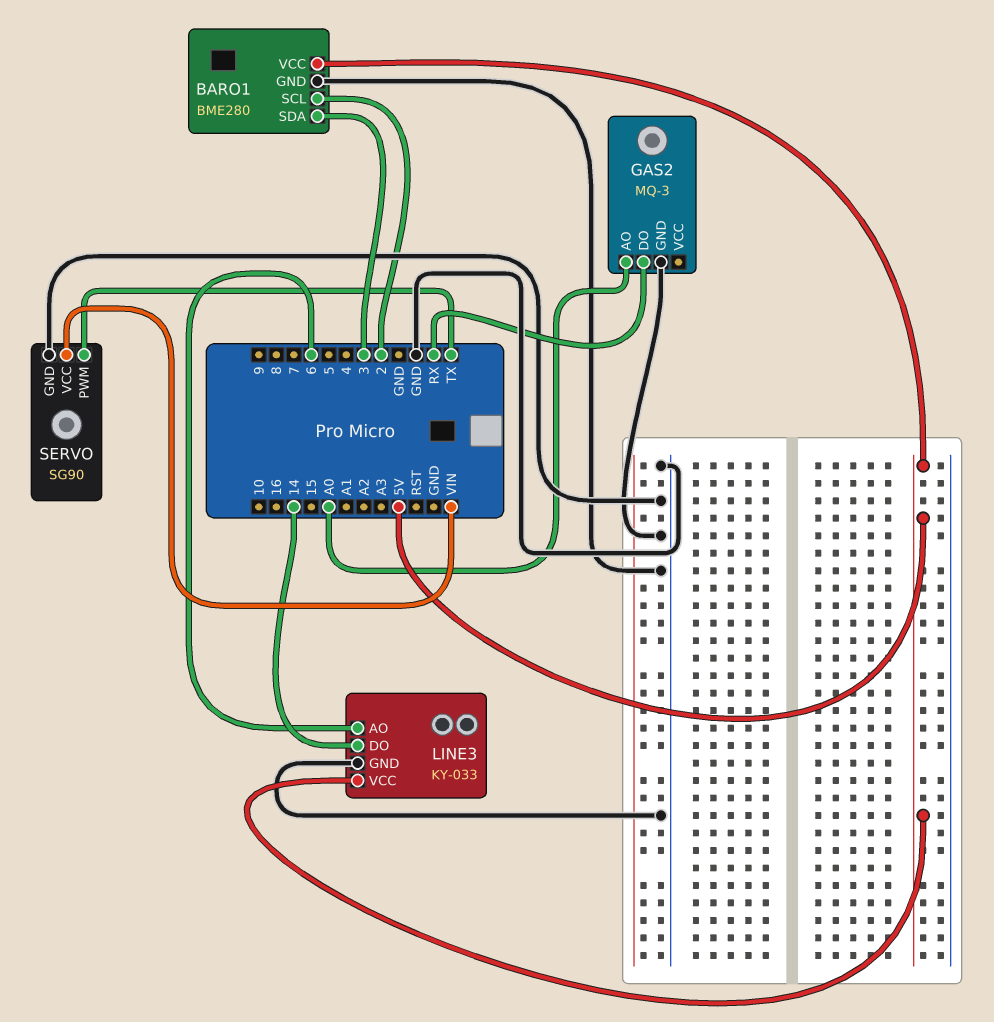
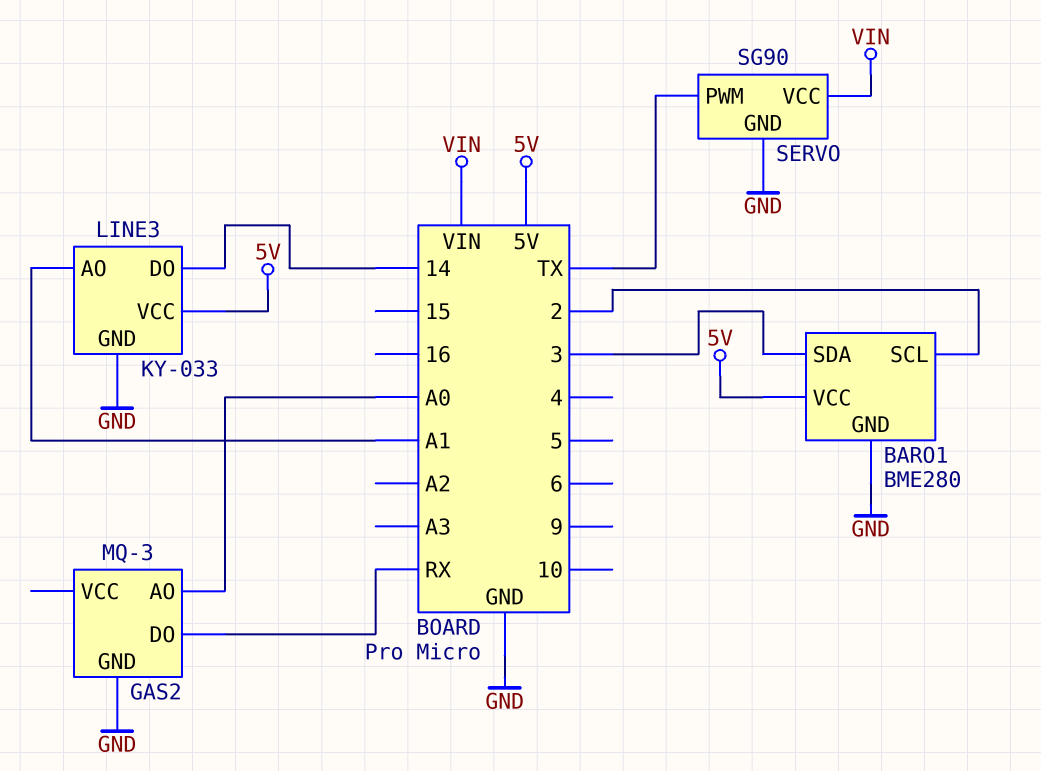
LINE3 pin AO: 6 -> A1

